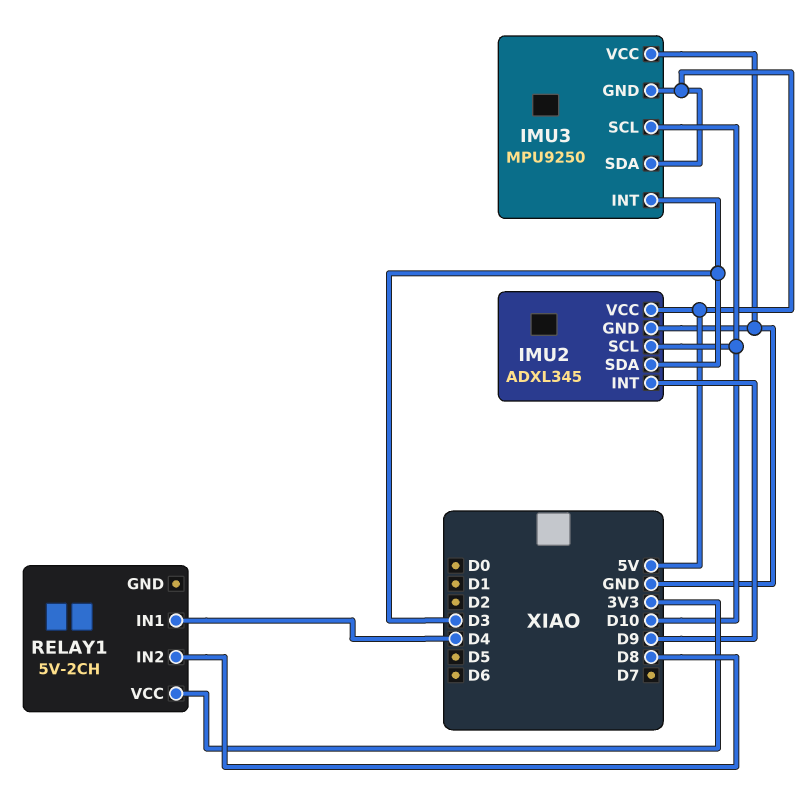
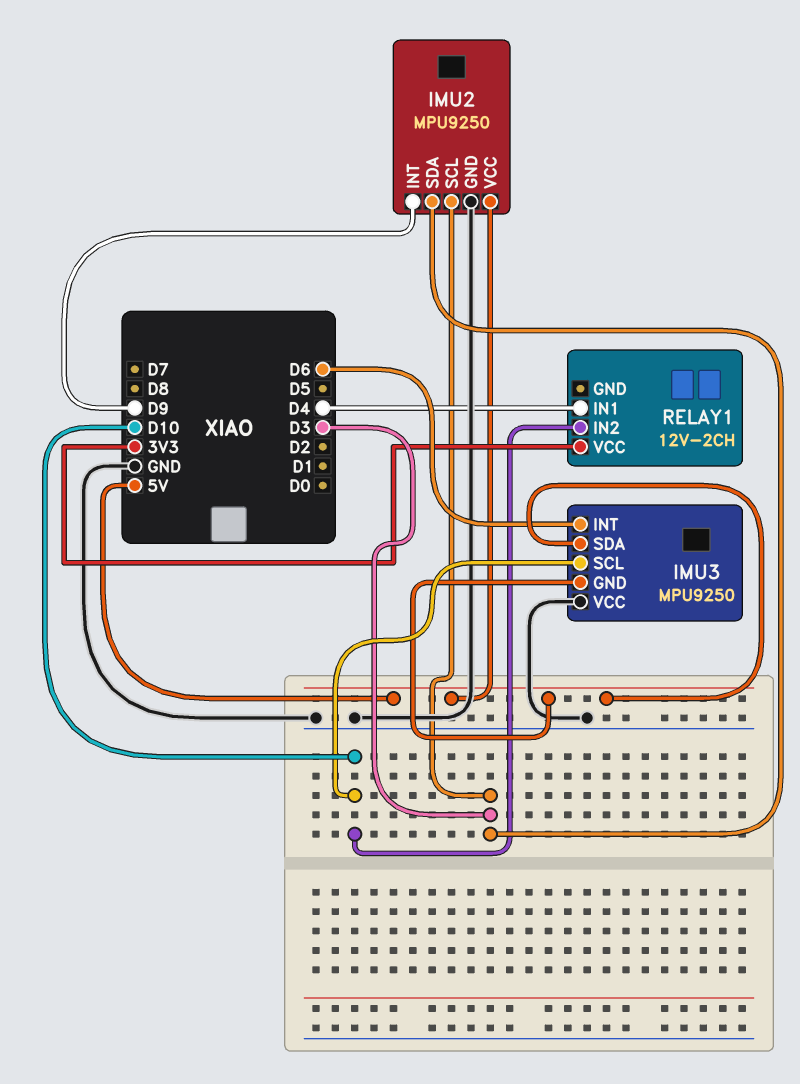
IMU2: ADXL345 -> MPU9250
IMU2 pin SCL: D10 -> D3
IMU3 pin INT: D3 -> D6
RELAY1: 5V-2CH -> 12V-2CH
RELAY1 pin IN2: D8 -> D10

